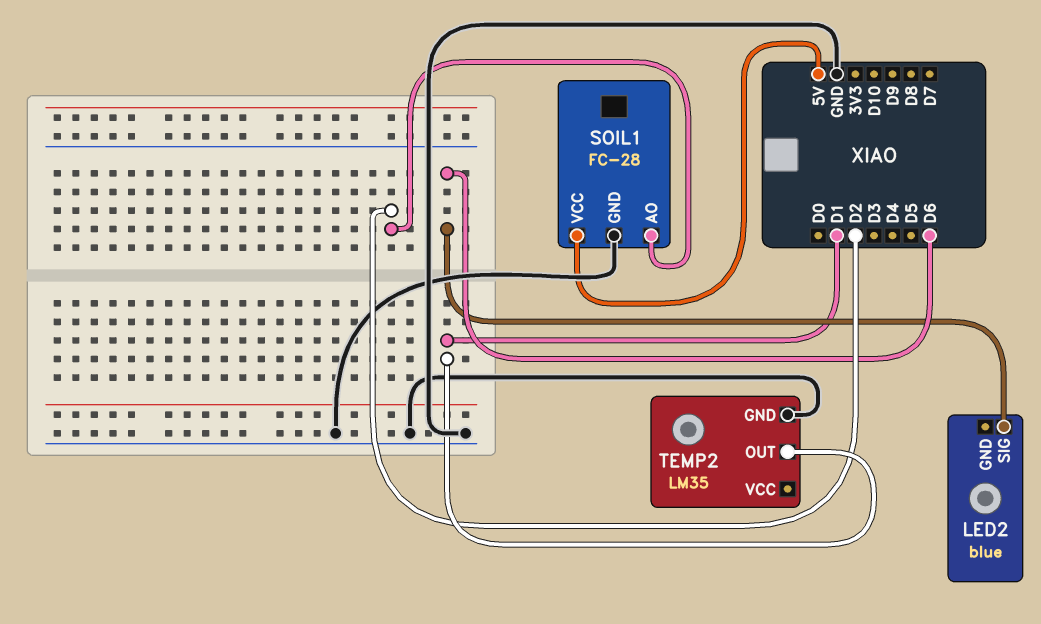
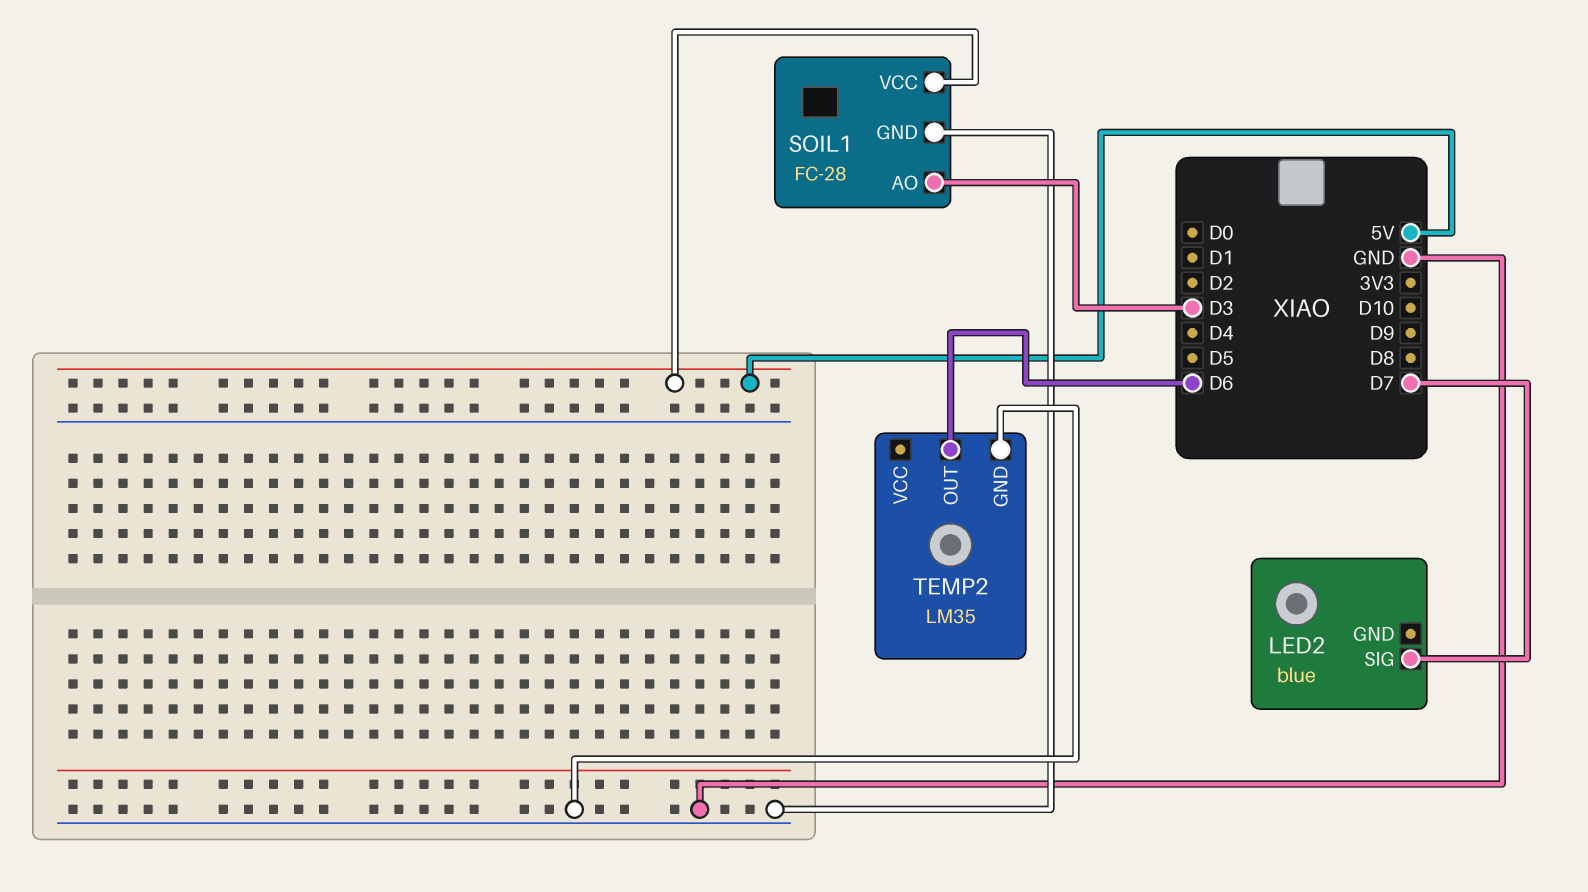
LED2 pin SIG: D6 -> D7
SOIL1 pin AO: D2 -> D3
TEMP2 pin OUT: D1 -> D6

